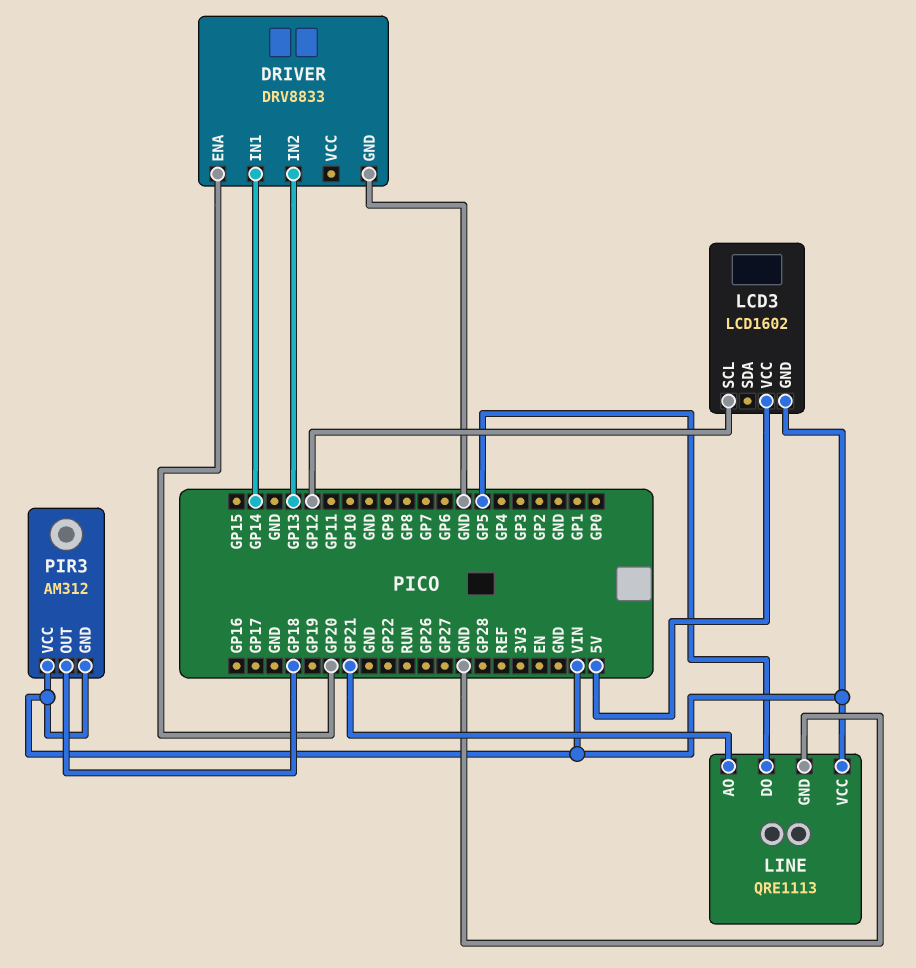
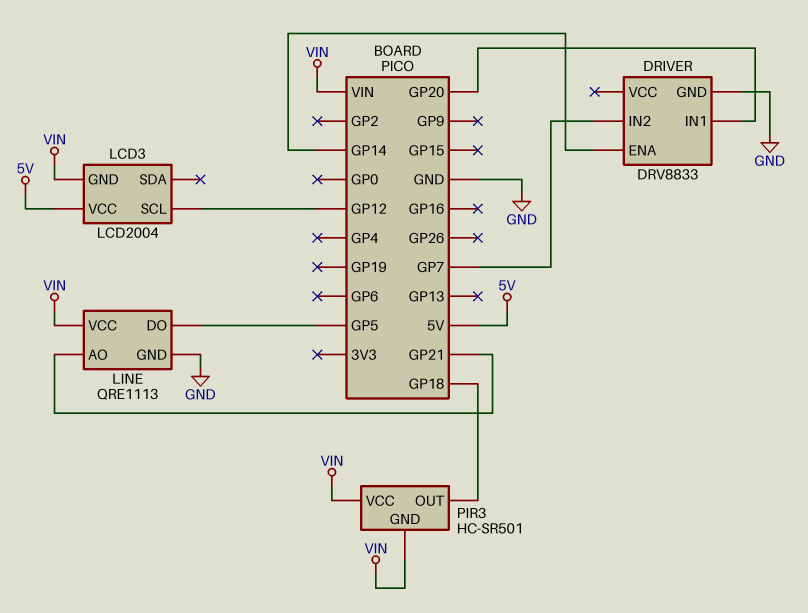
DRIVER pin ENA: GP20 -> GP14
DRIVER pin IN1: GP14 -> GP20
DRIVER pin IN2: GP13 -> GP7
LCD3: LCD1602 -> LCD2004
PIR3: AM312 -> HC-SR501

